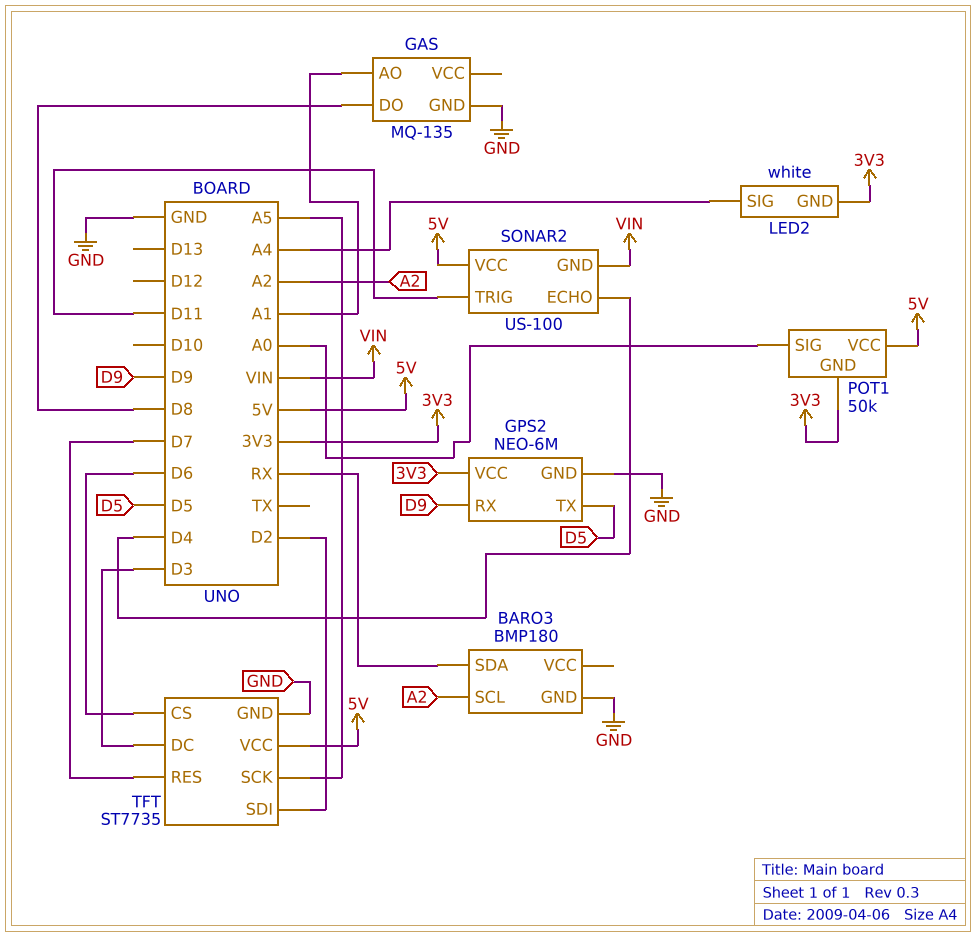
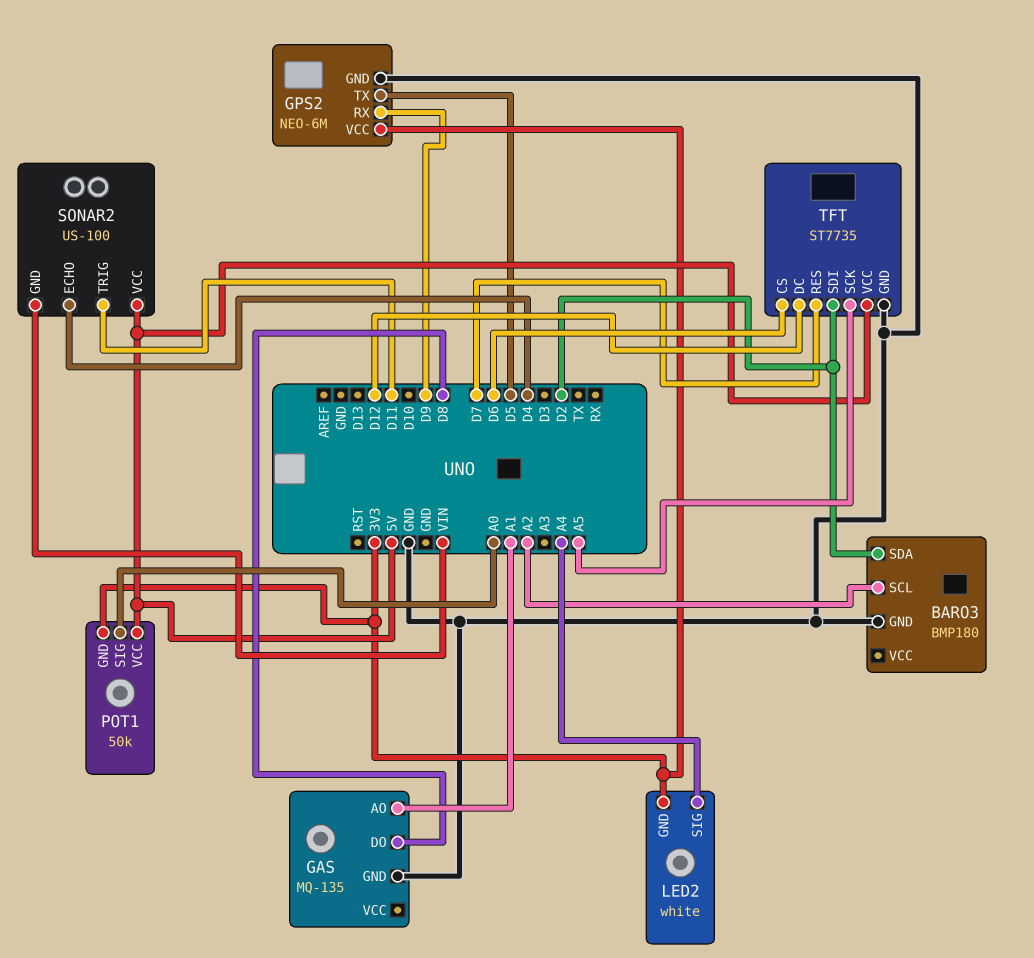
BARO3 pin SDA: RX -> D2
TFT pin DC: D3 -> D12

